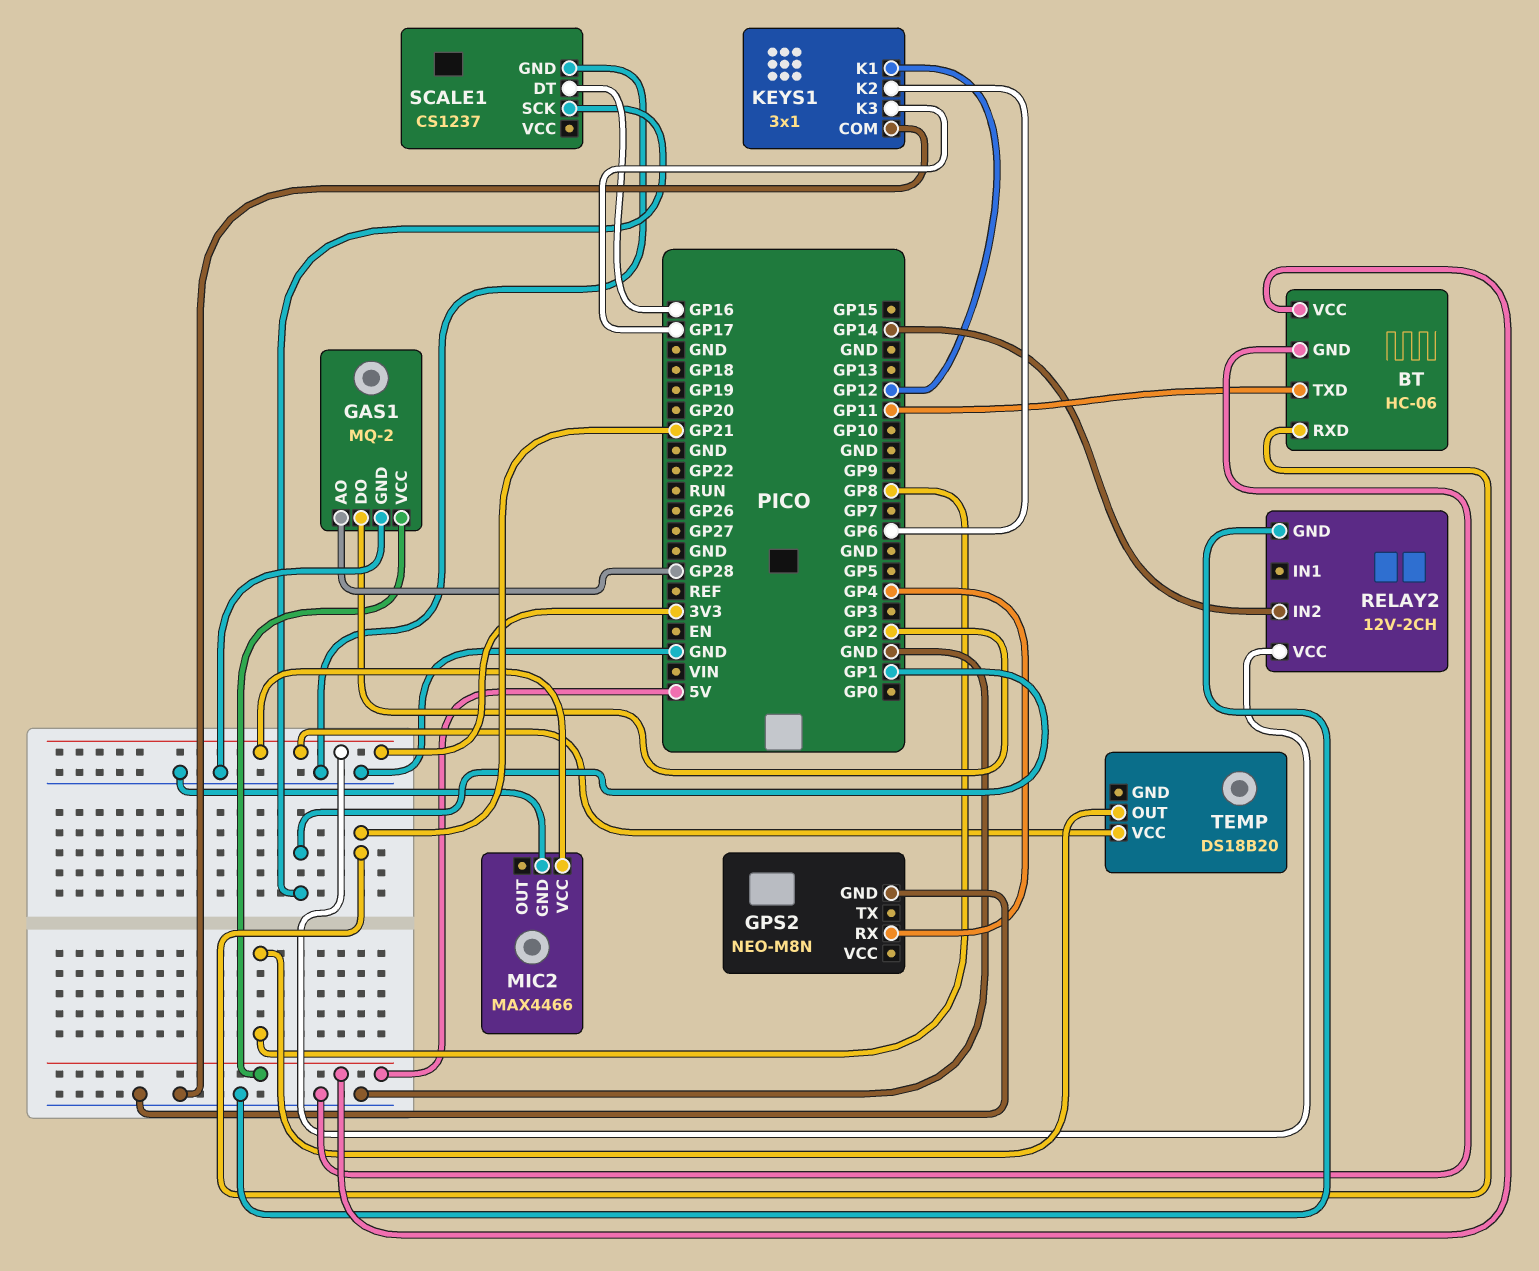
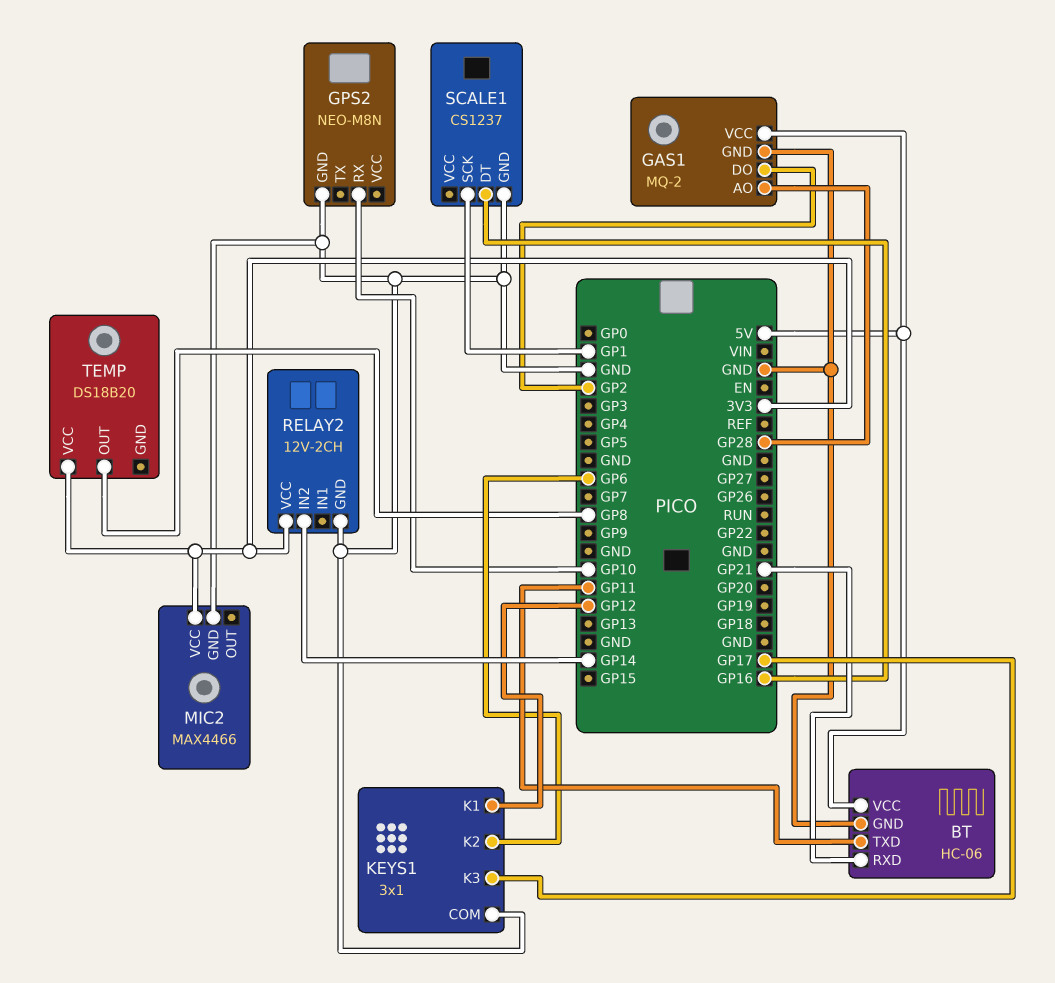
GPS2 pin RX: GP4 -> GP10

